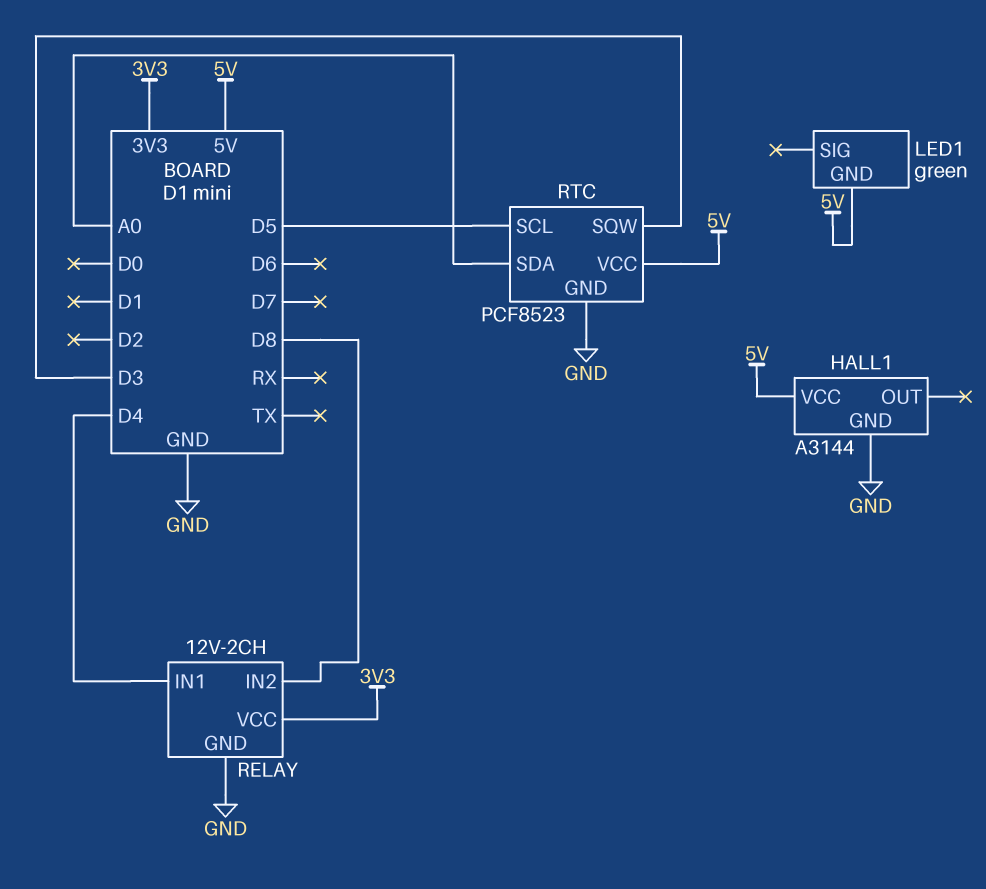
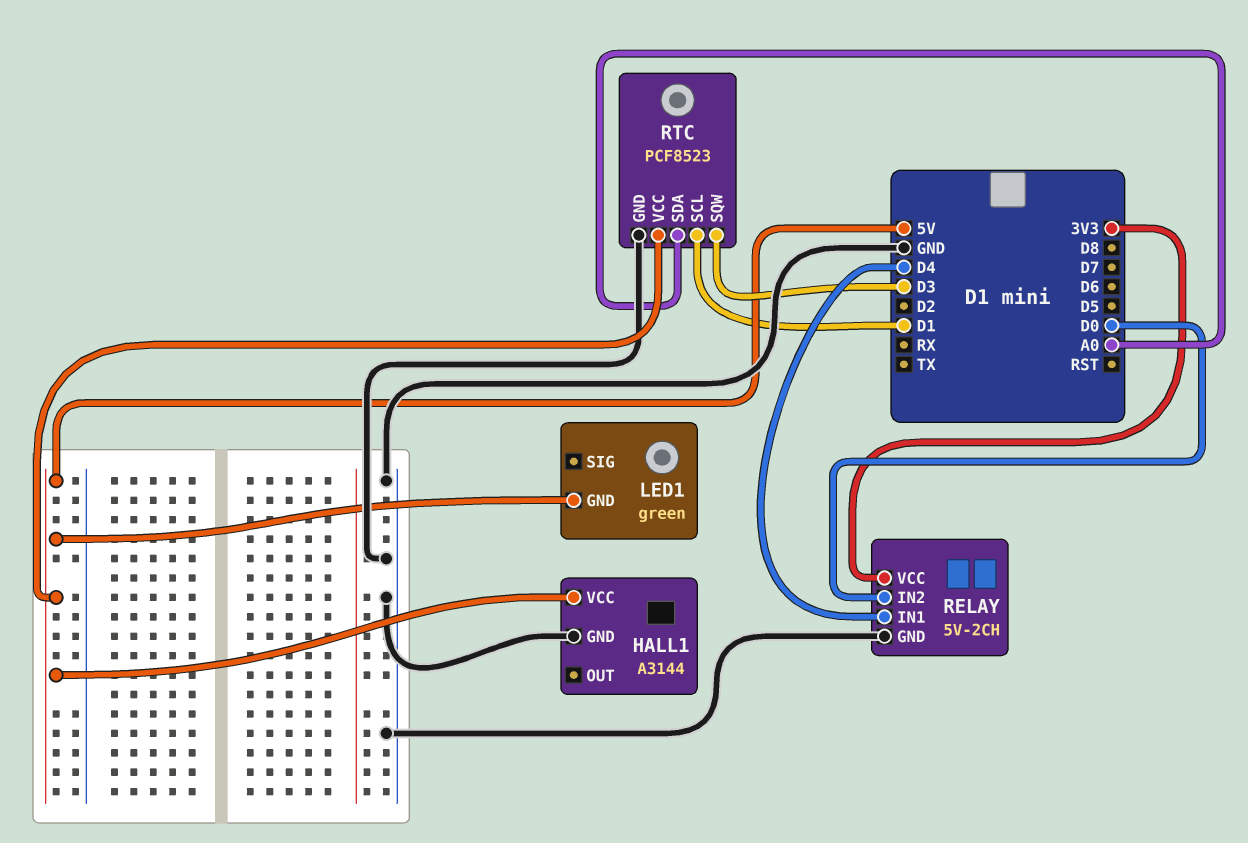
RELAY: 12V-2CH -> 5V-2CH
RELAY pin IN2: D8 -> D0
RTC pin SCL: D5 -> D1

